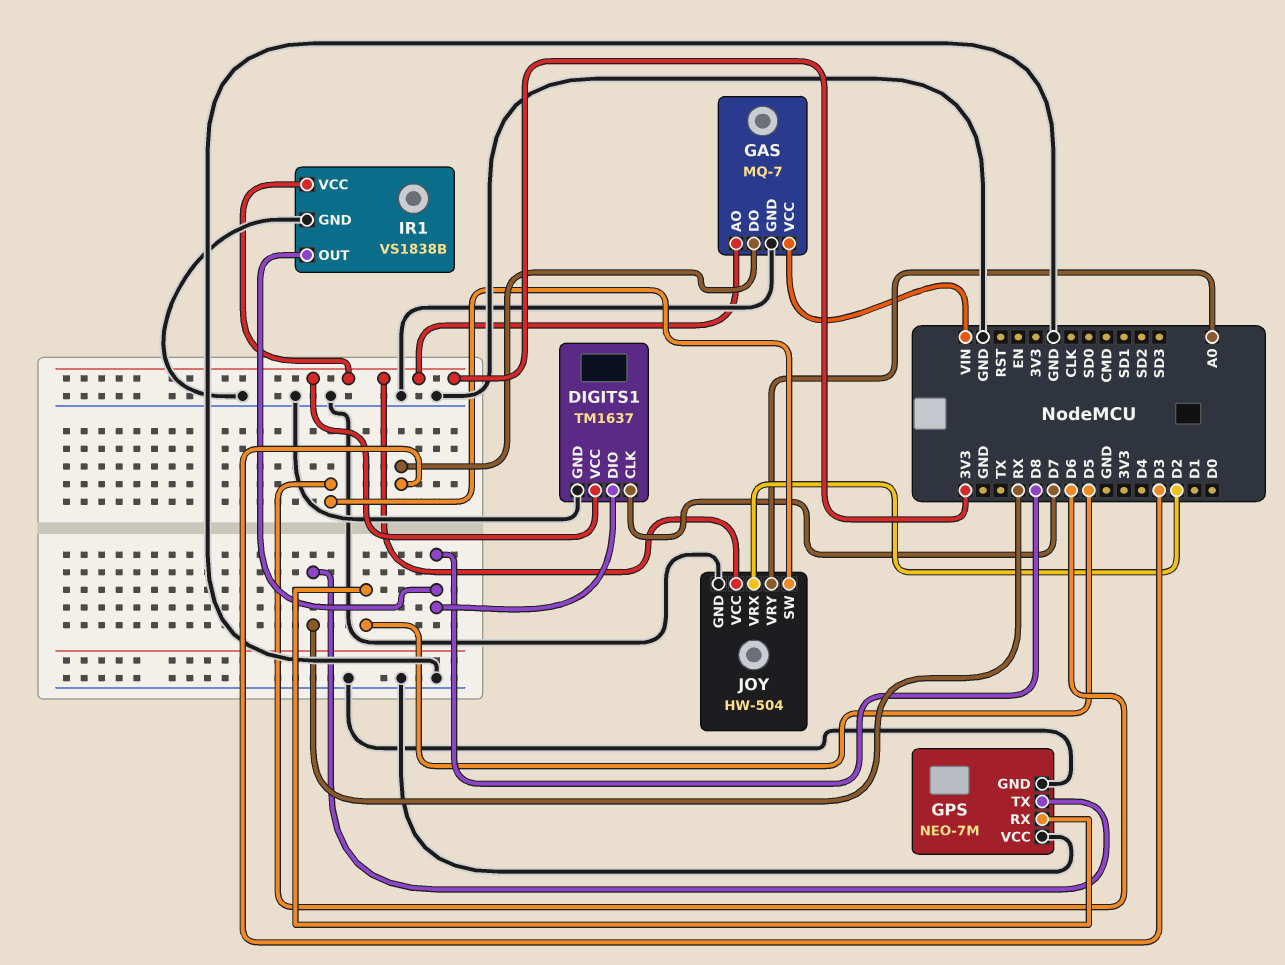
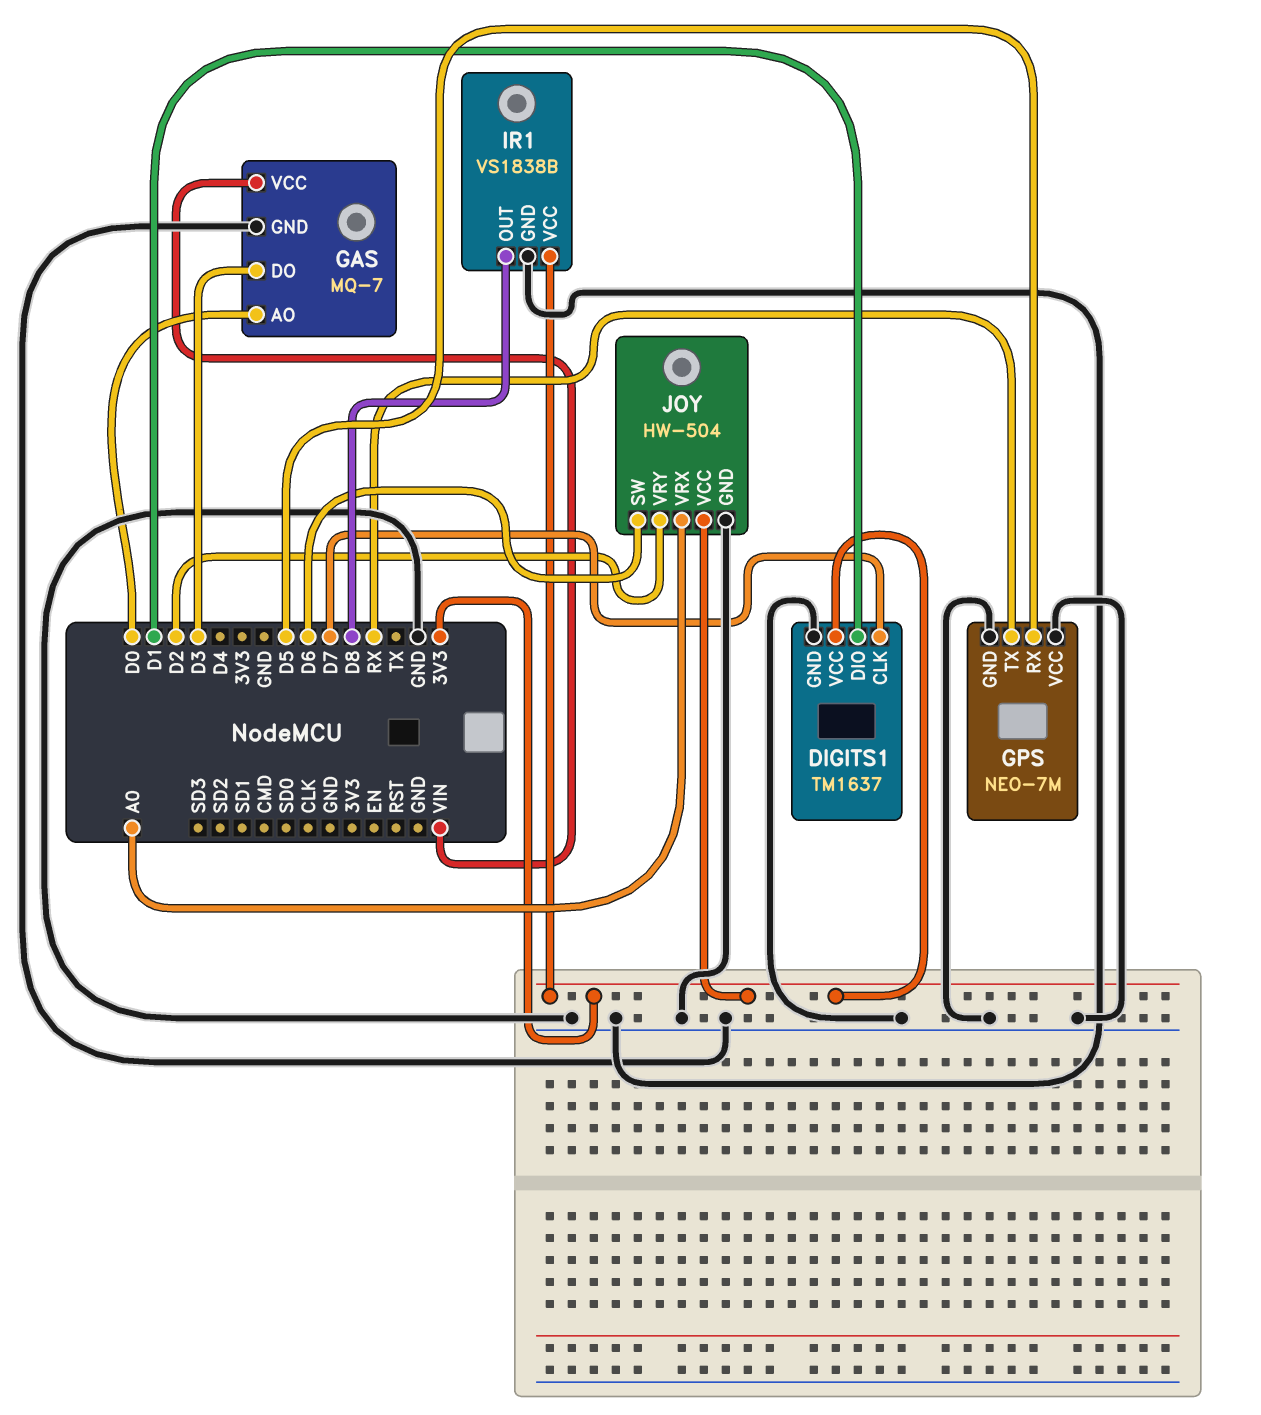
DIGITS1 pin DIO: D8 -> D1
GAS pin AO: 3V3 -> D0
JOY pin VRX: D2 -> A0
JOY pin VRY: A0 -> D2

